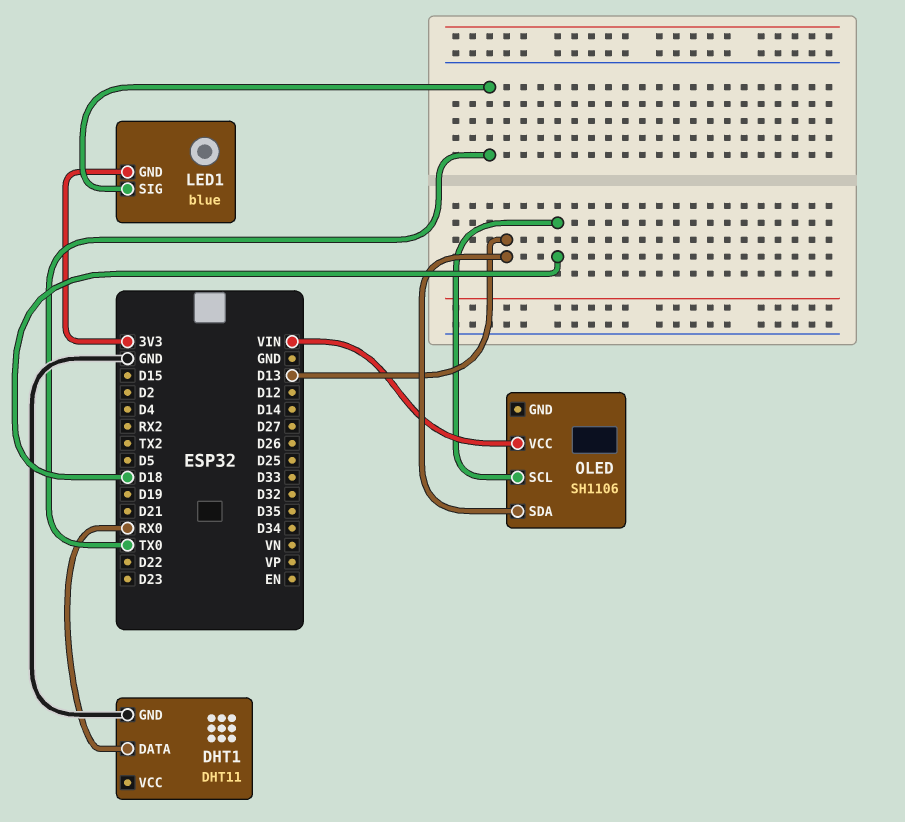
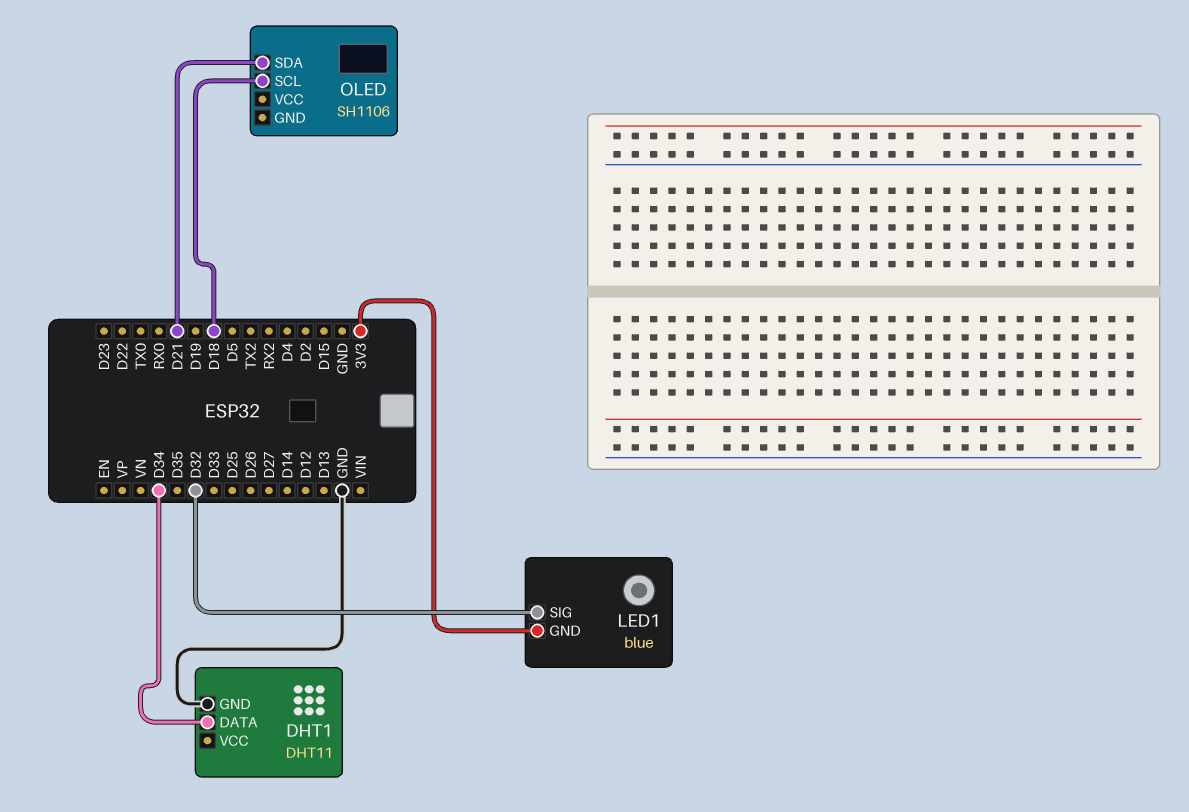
DHT1 pin DATA: RX0 -> D34
LED1 pin SIG: TX0 -> D32
OLED pin SDA: D13 -> D21
OLED pin VCC: VIN -> none

